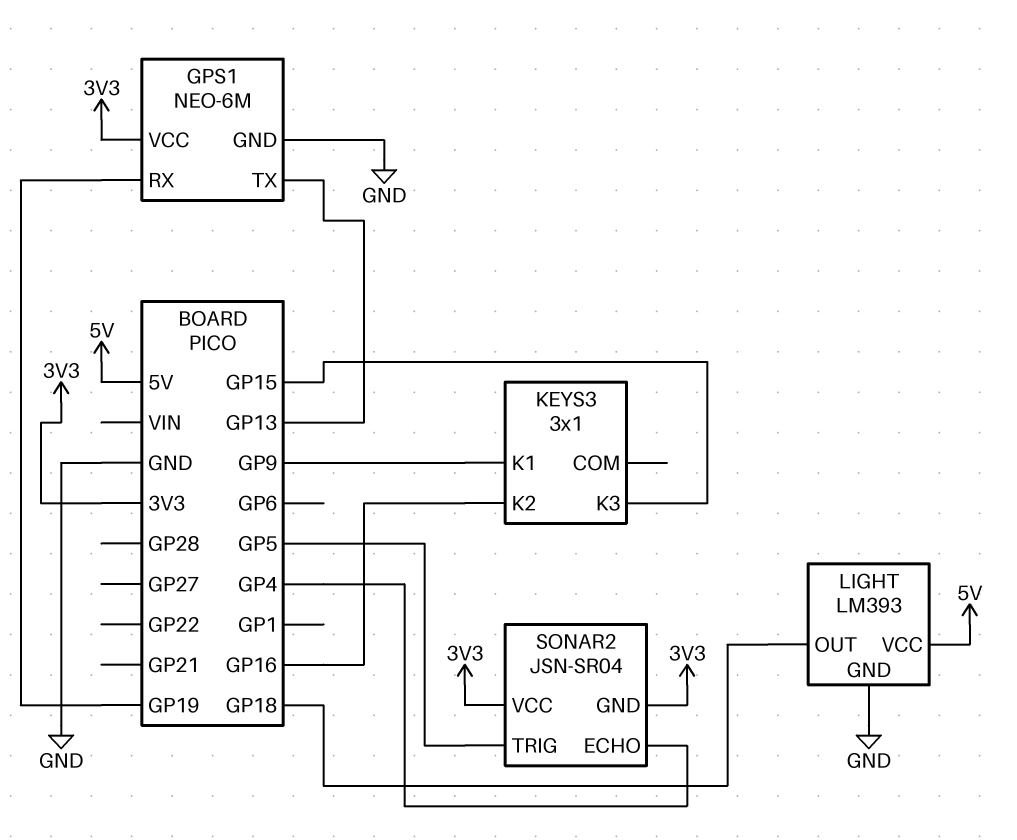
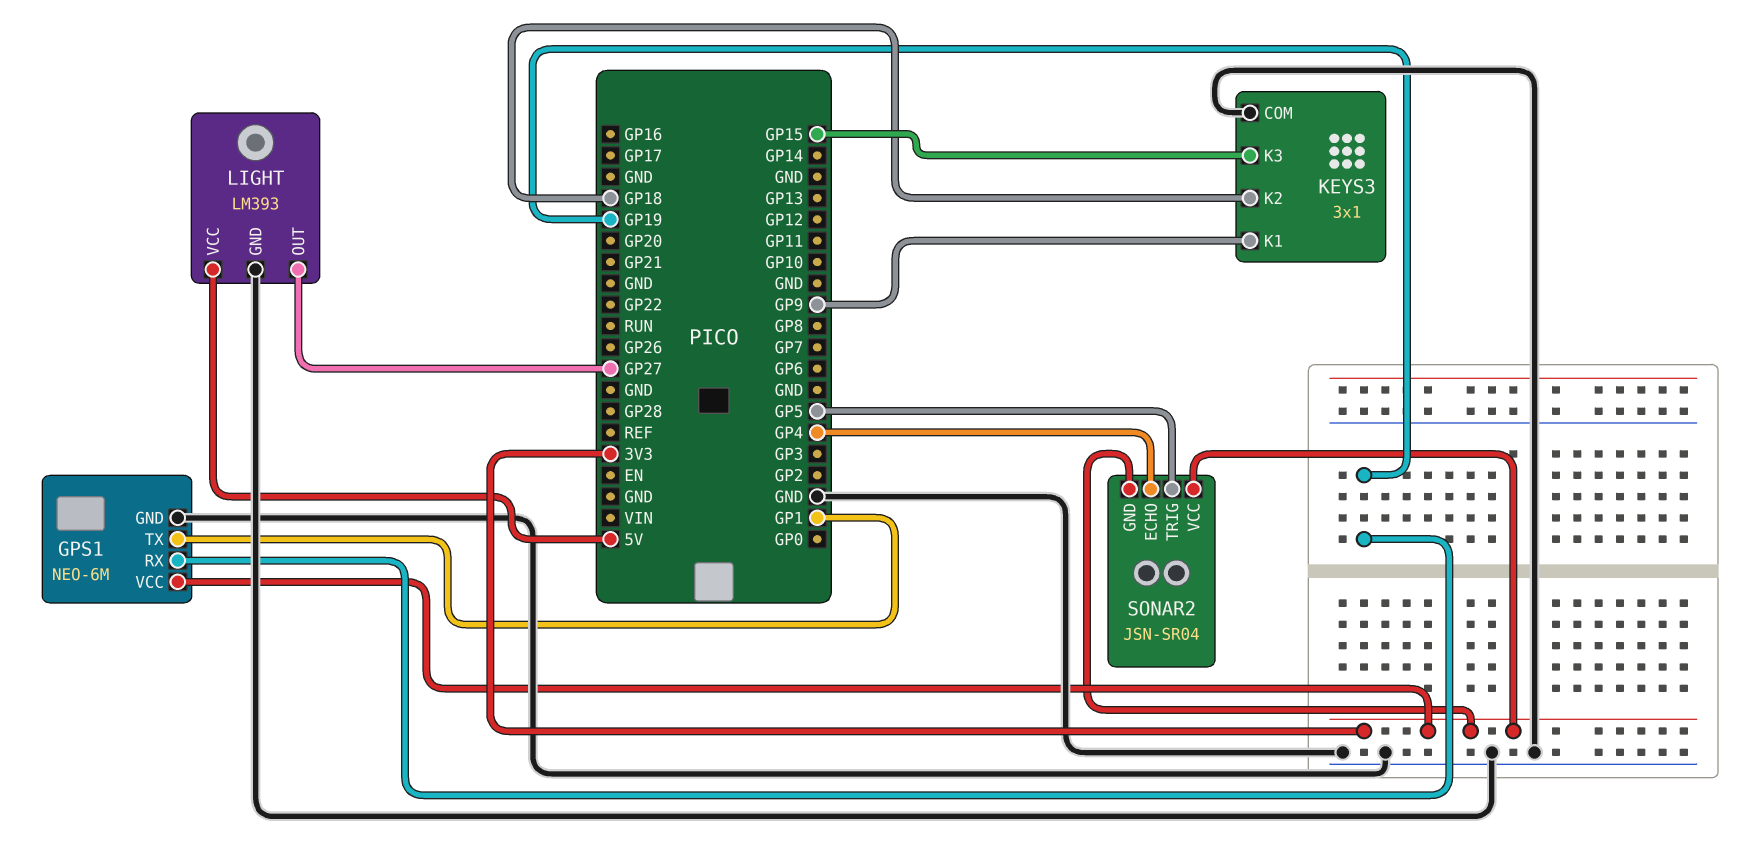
GPS1 pin TX: GP13 -> GP1
KEYS3 pin COM: none -> GND
KEYS3 pin K2: GP16 -> GP18
LIGHT pin OUT: GP18 -> GP27

